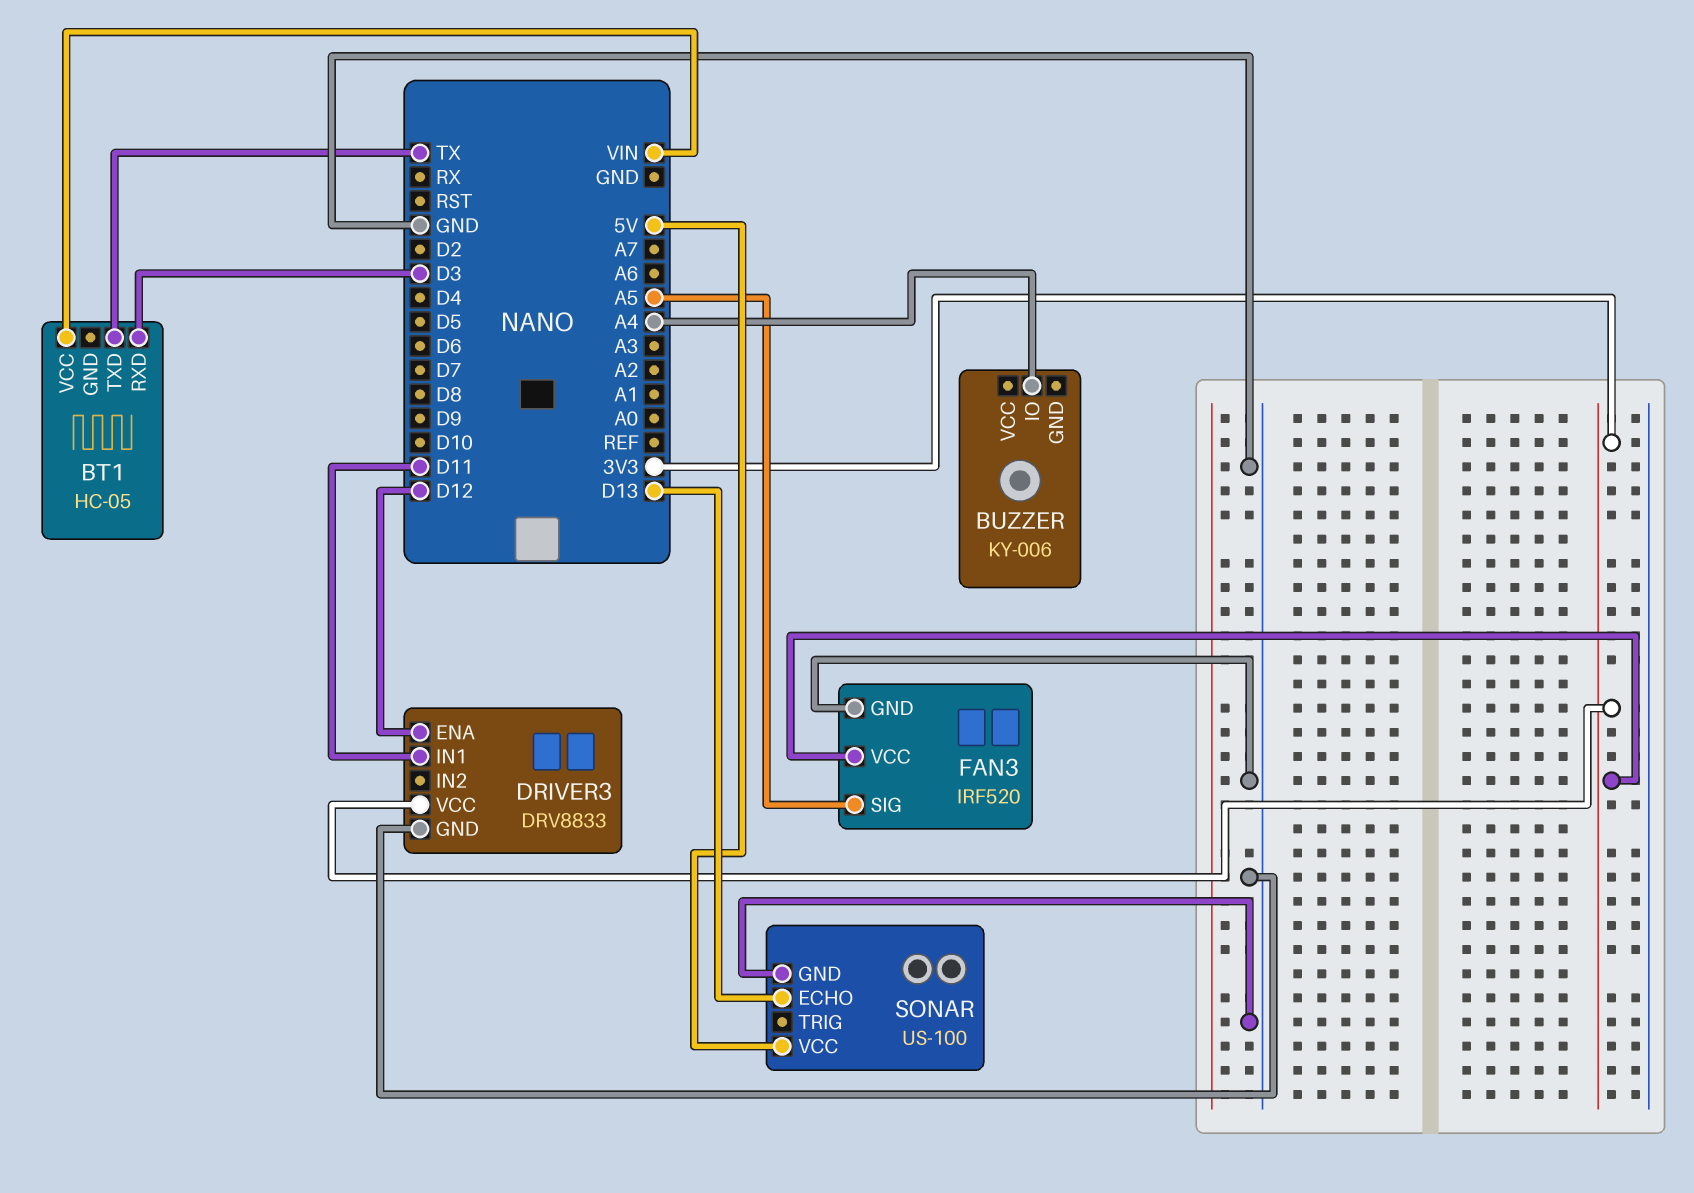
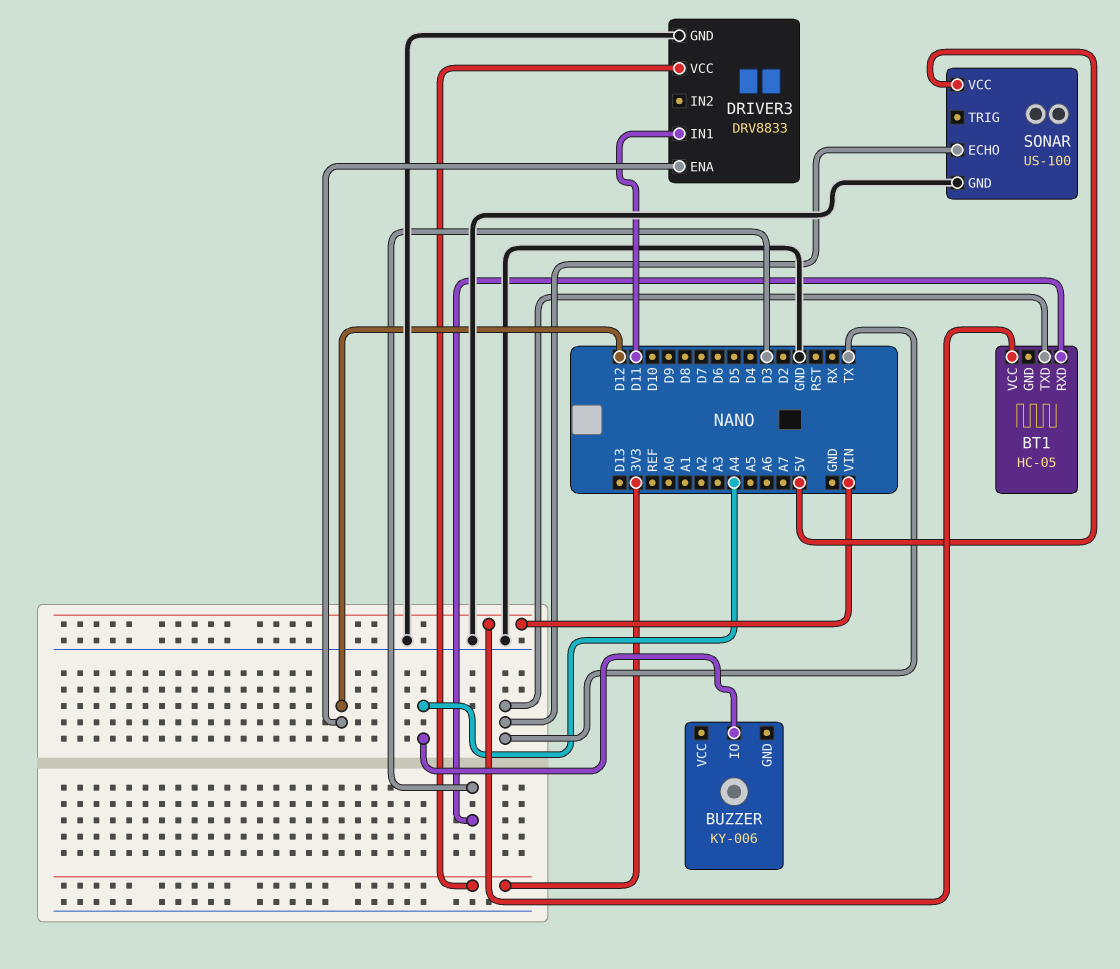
FAN3: IRF520 -> none
FAN3 pin GND: GND -> none
FAN3 pin SIG: A5 -> none
FAN3 pin VCC: 3V3 -> none
SONAR pin ECHO: D13 -> TX

